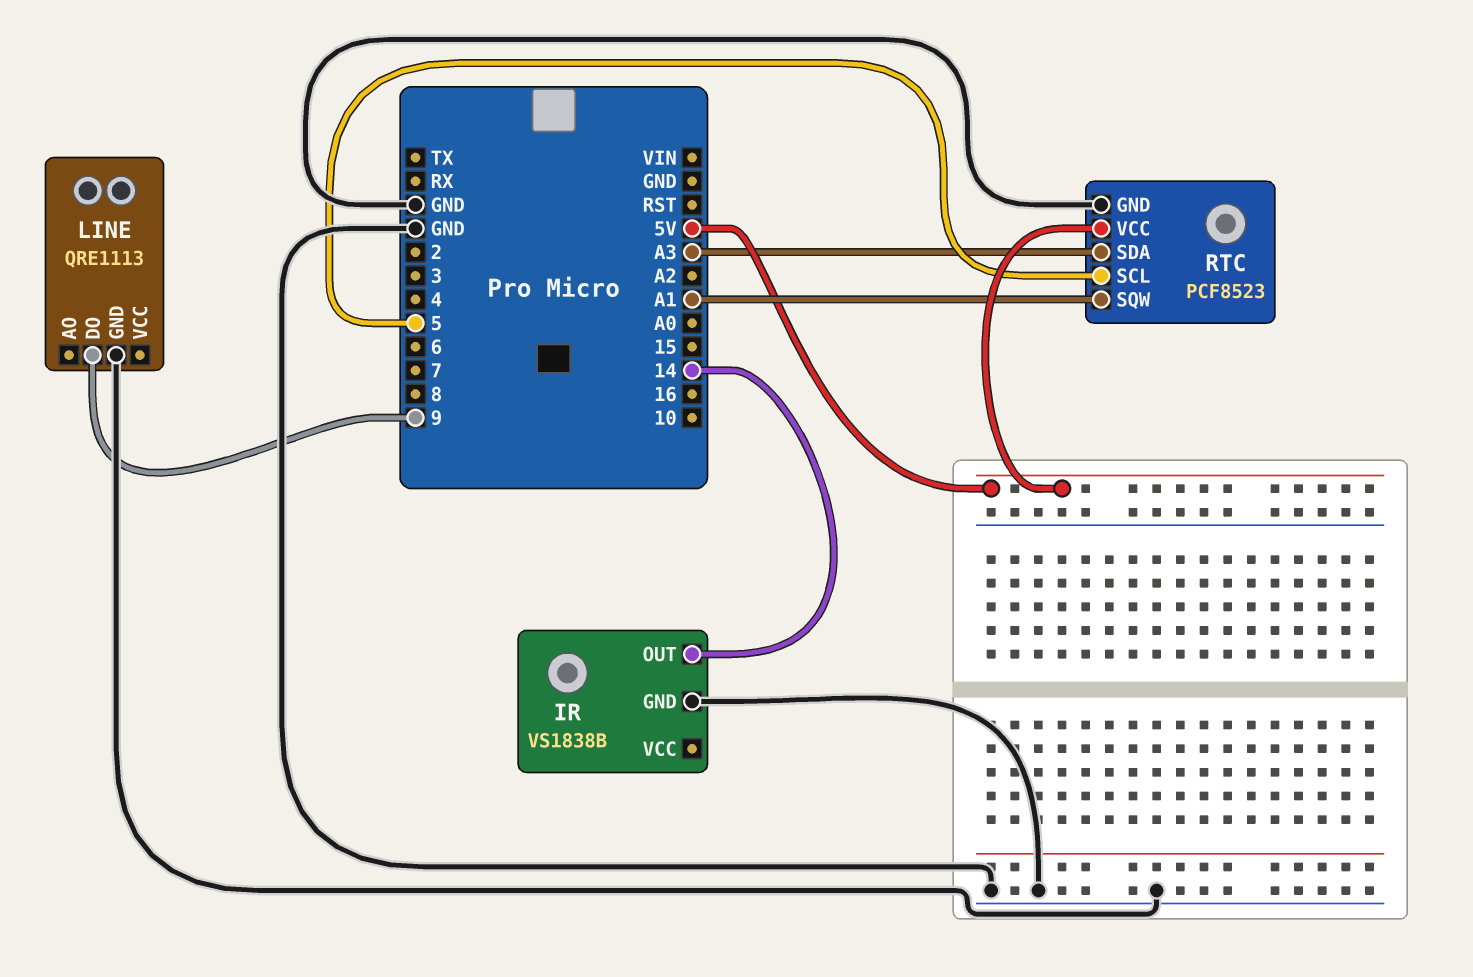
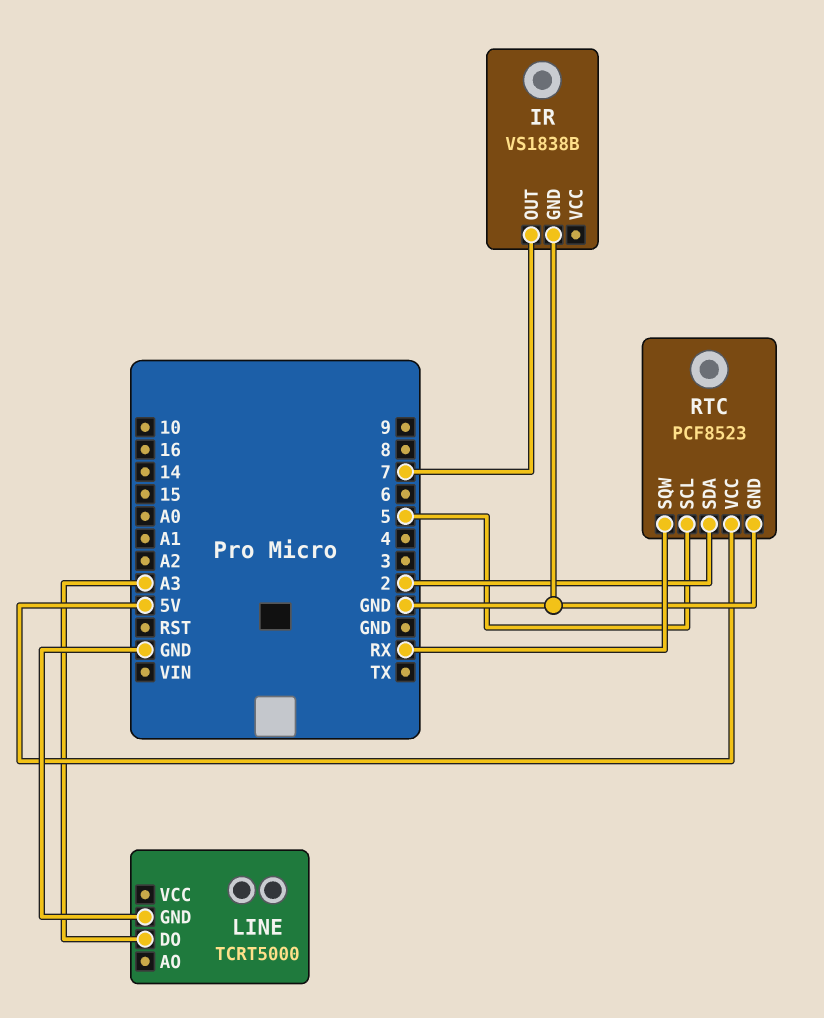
IR pin OUT: 14 -> 7
LINE: QRE1113 -> TCRT5000
LINE pin DO: 9 -> A3
RTC pin SDA: A3 -> 2
RTC pin SQW: A1 -> RX

